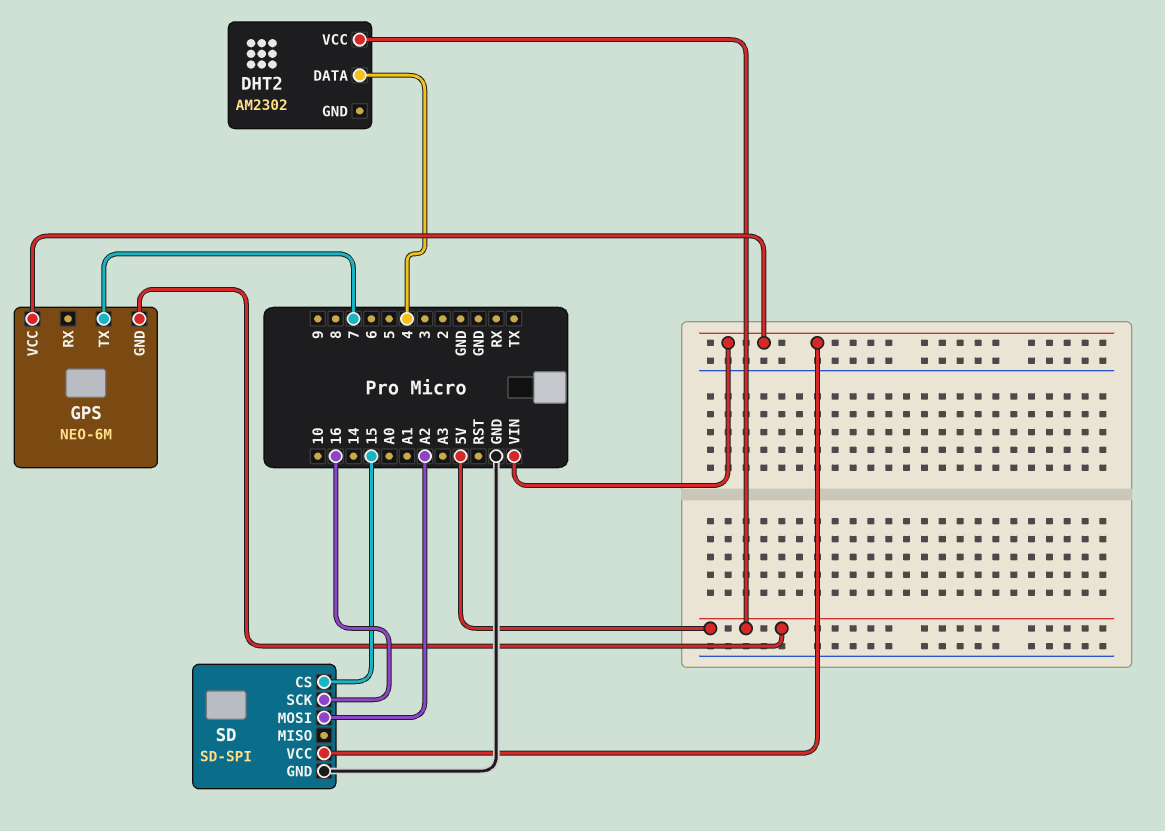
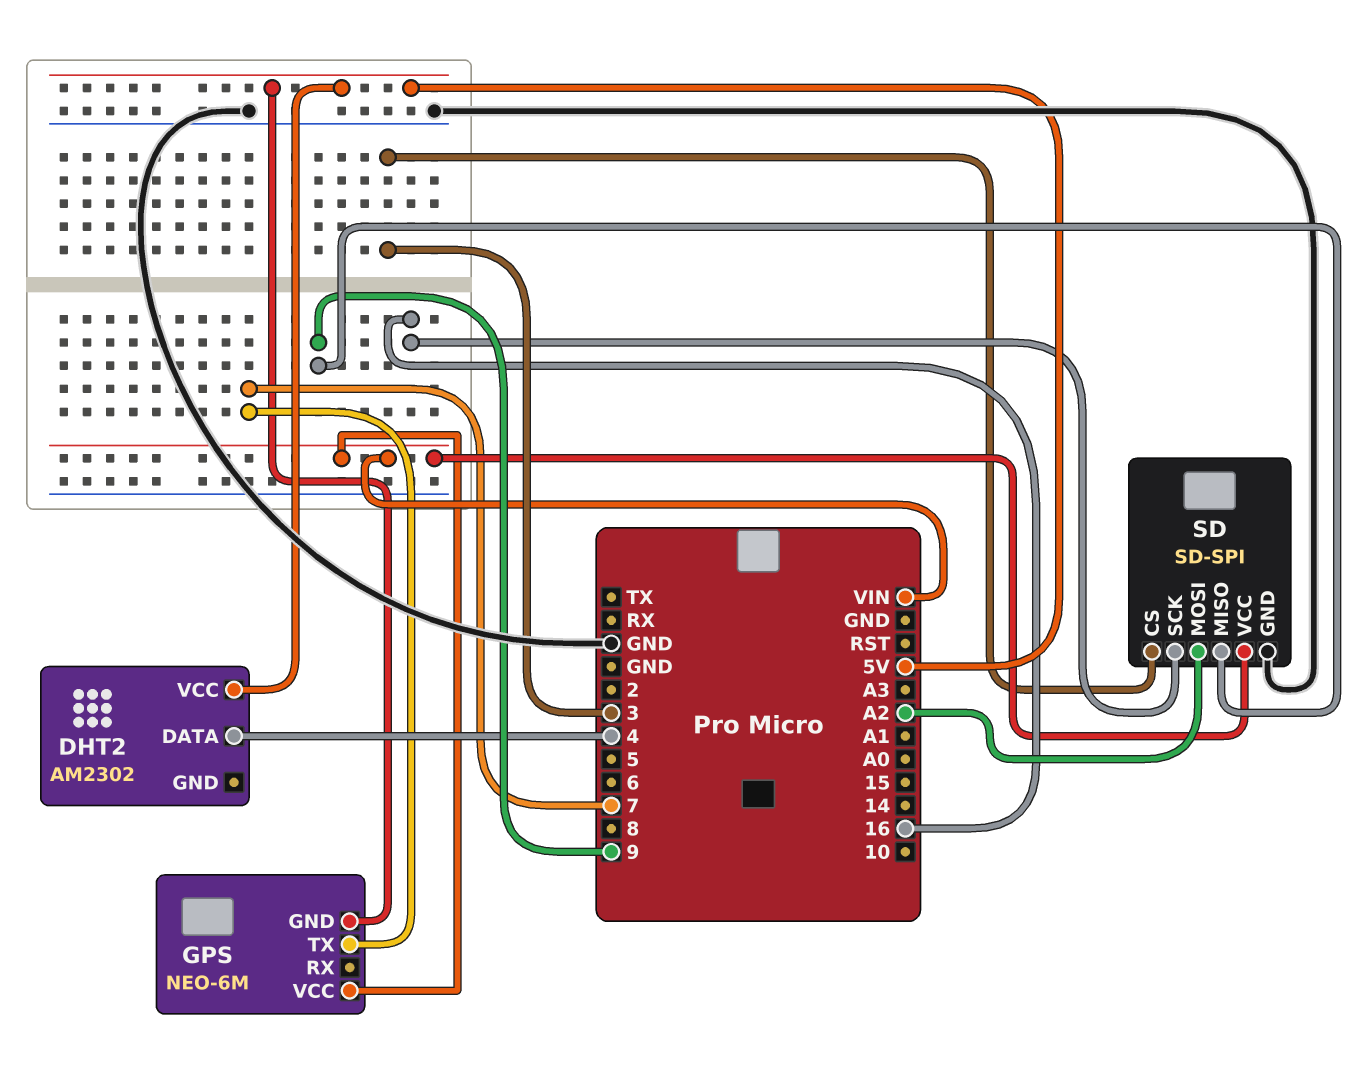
SD pin CS: 15 -> 3
SD pin MISO: none -> 9

